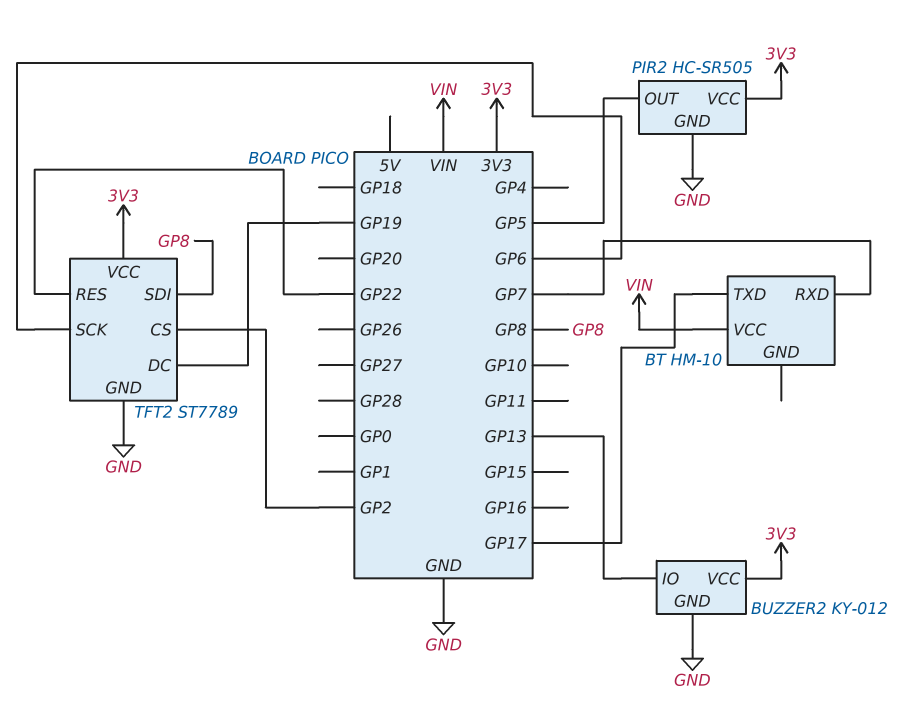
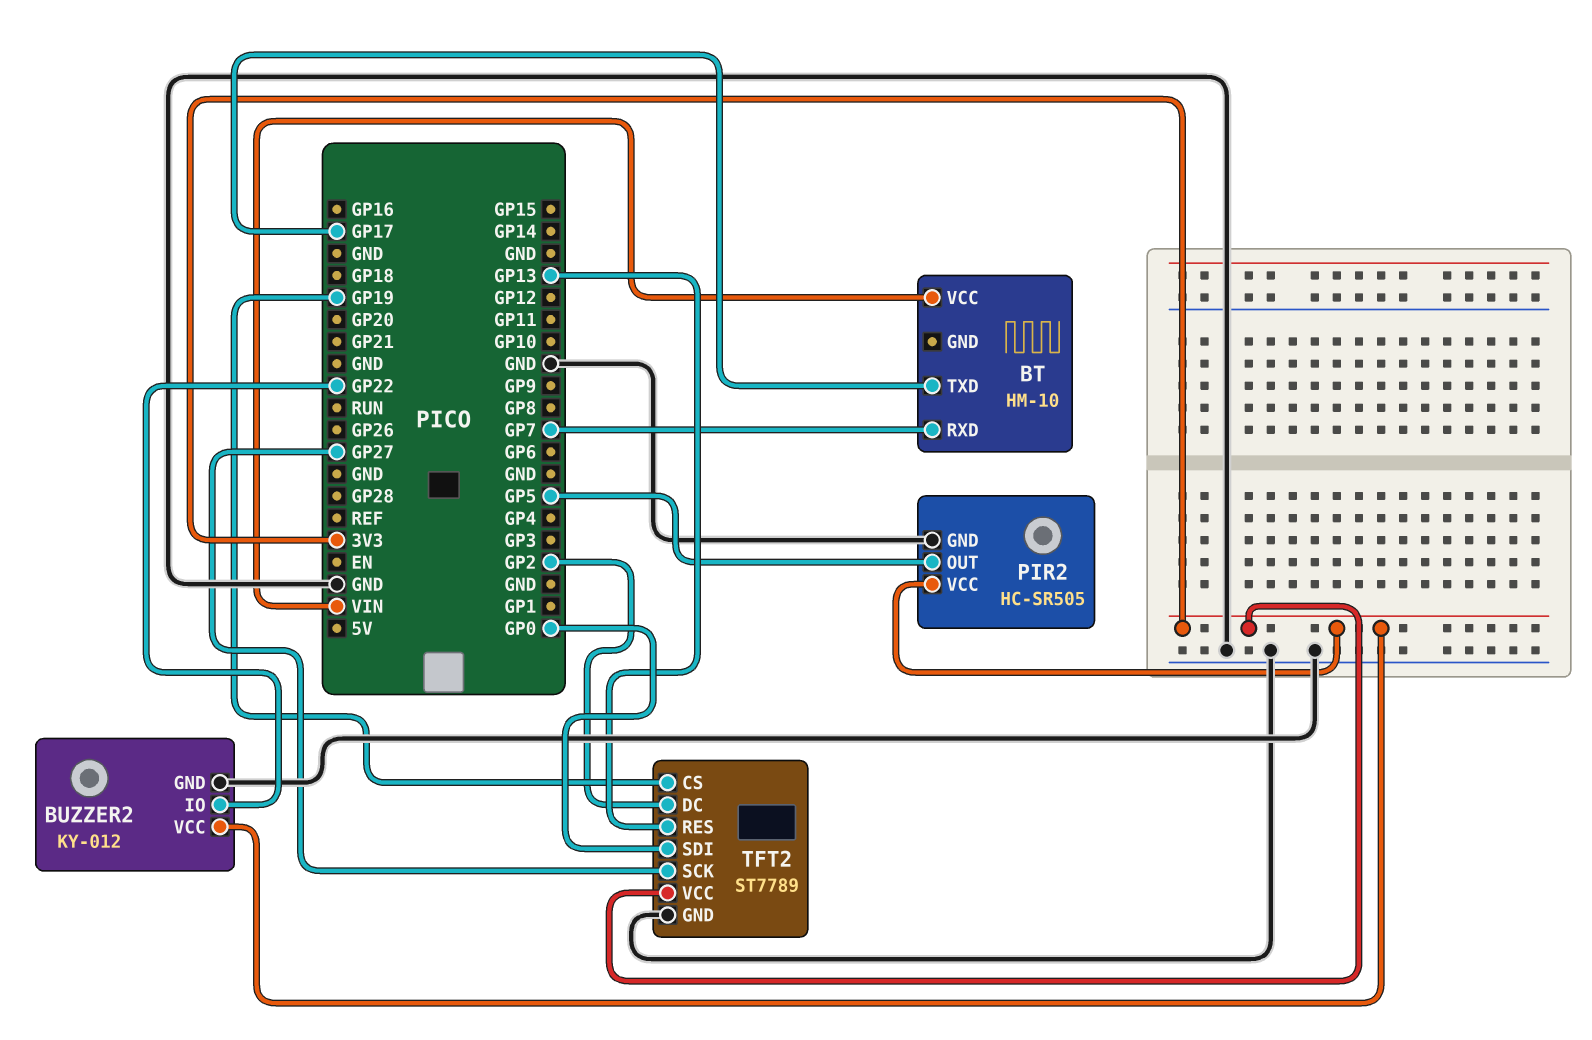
BUZZER2 pin IO: GP13 -> GP22
TFT2 pin CS: GP2 -> GP19
TFT2 pin DC: GP19 -> GP2
TFT2 pin RES: GP22 -> GP13
TFT2 pin SCK: GP6 -> GP27
TFT2 pin SDI: GP8 -> GP0

